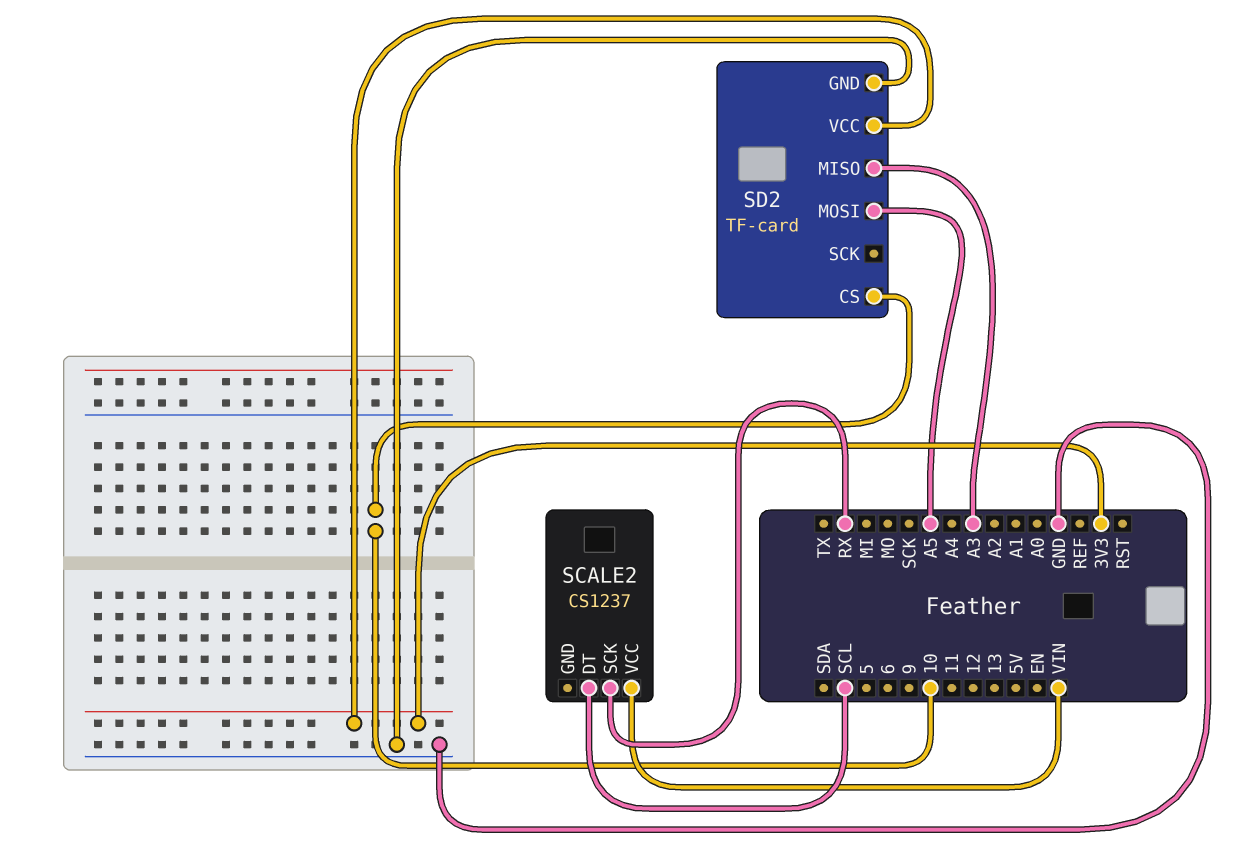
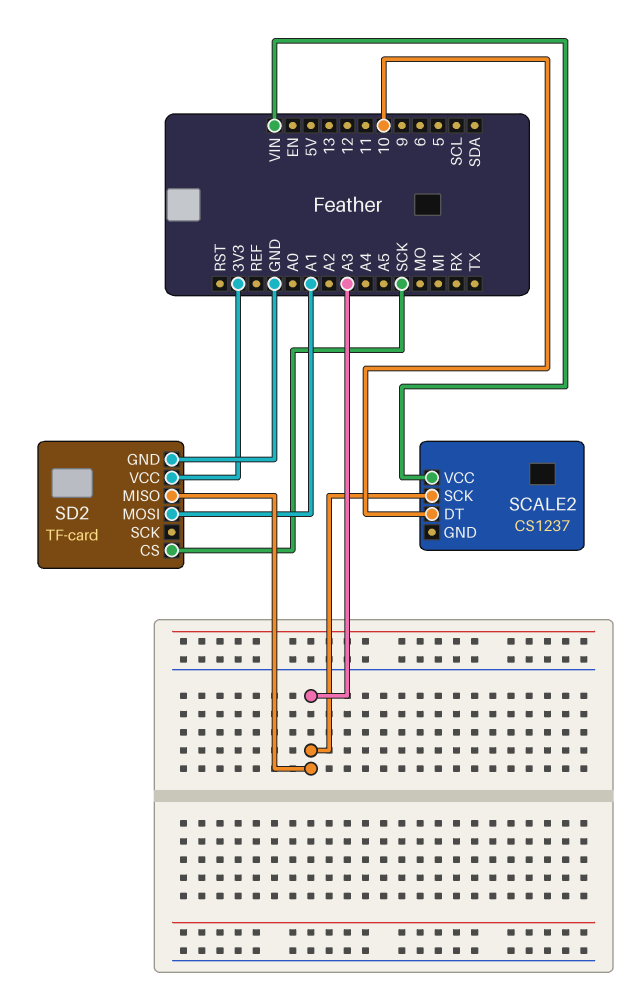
SCALE2 pin DT: SCL -> 10
SCALE2 pin SCK: RX -> A3
SD2 pin CS: 10 -> SCK
SD2 pin MOSI: A5 -> A1

